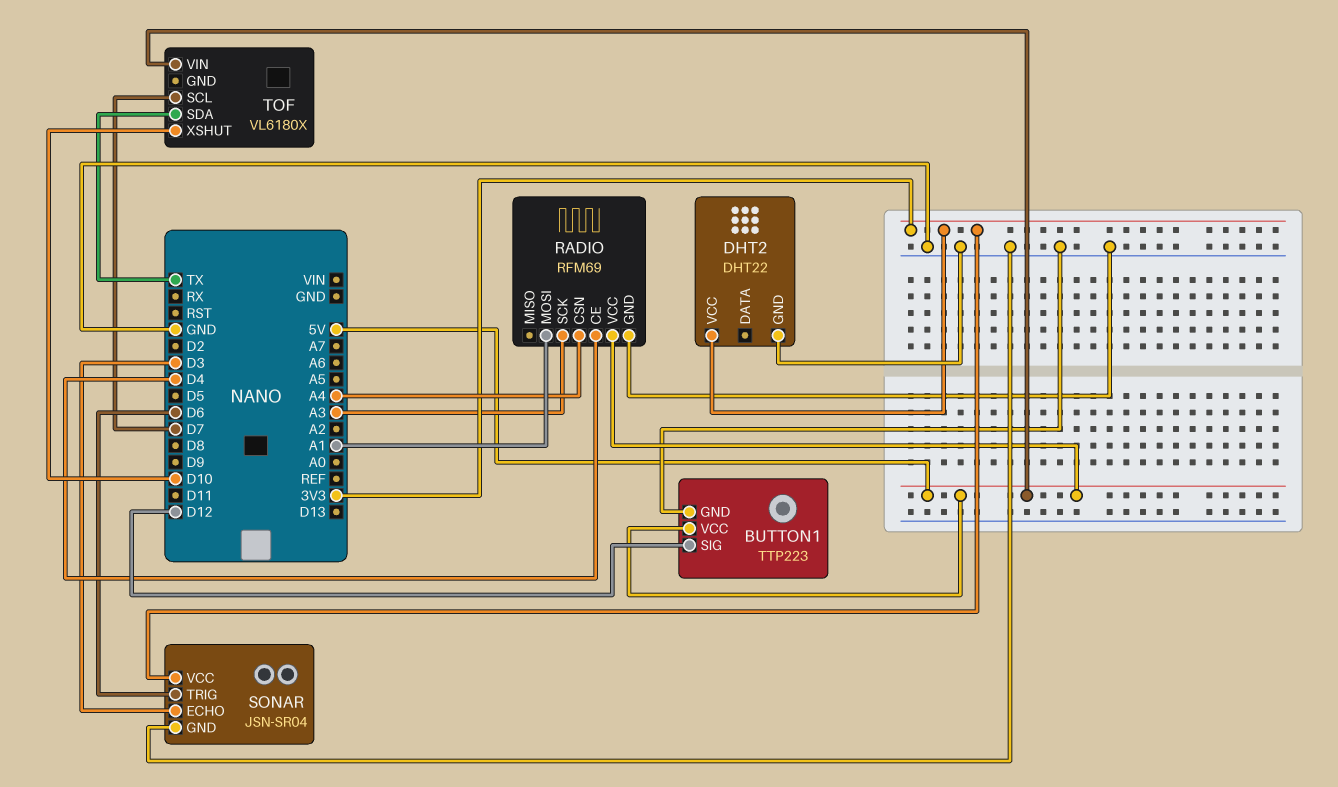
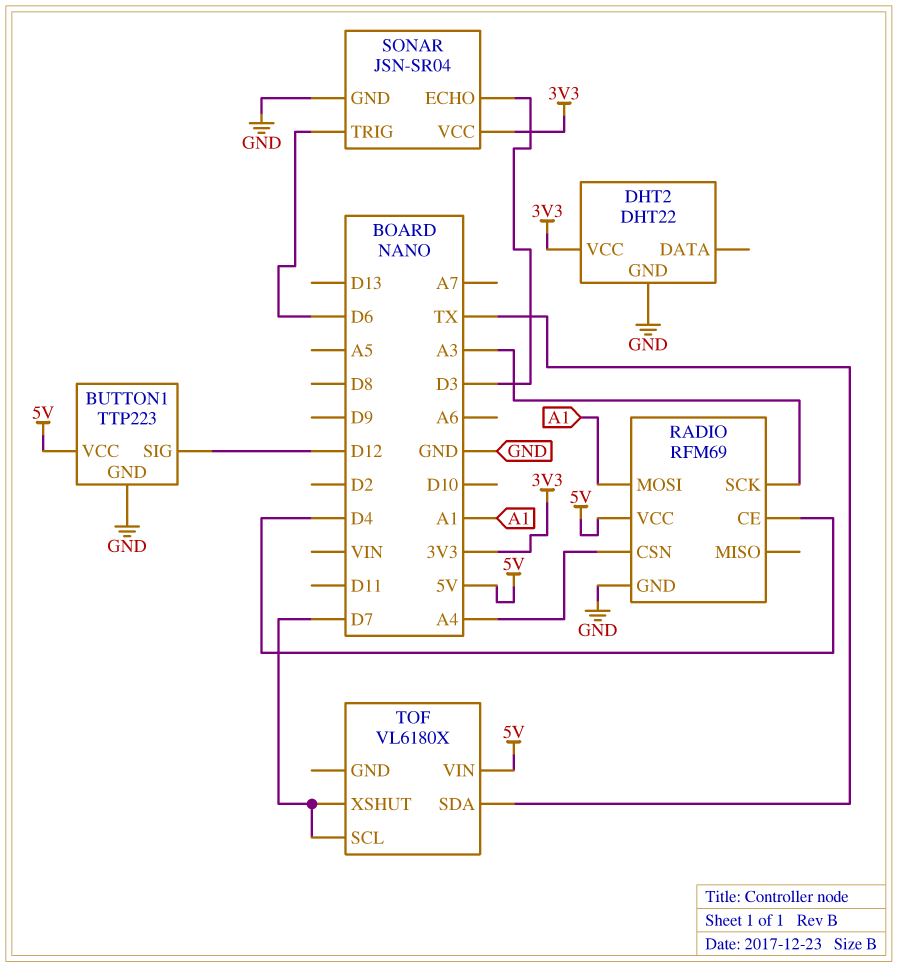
TOF pin XSHUT: D10 -> D7

